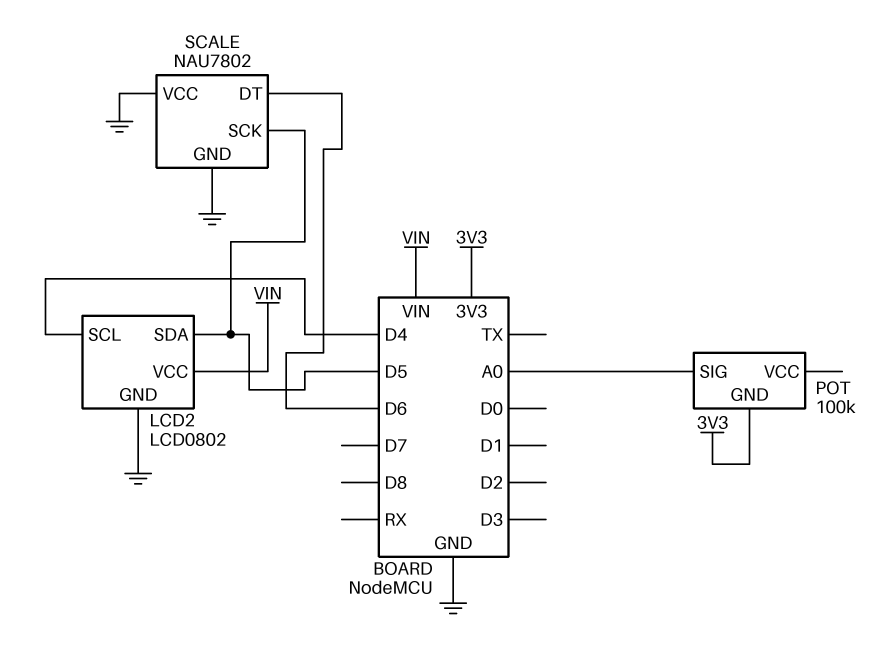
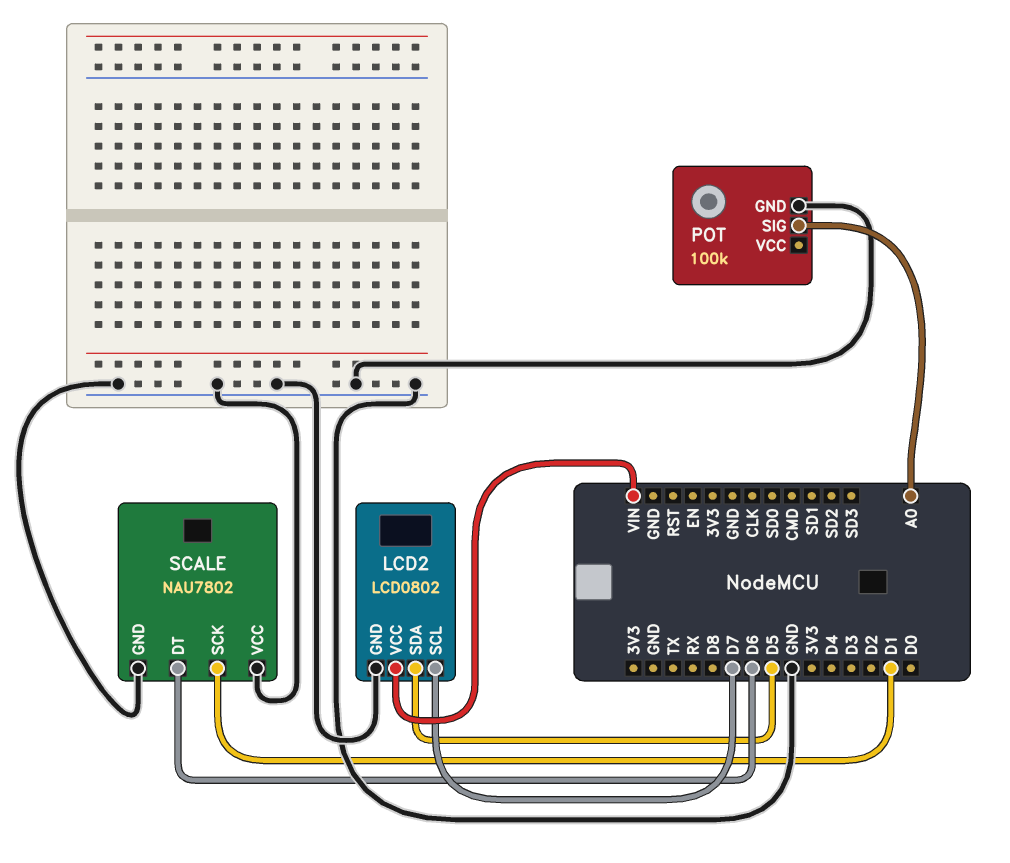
LCD2 pin SCL: D4 -> D7
POT pin GND: 3V3 -> GND
SCALE pin SCK: D5 -> D1

